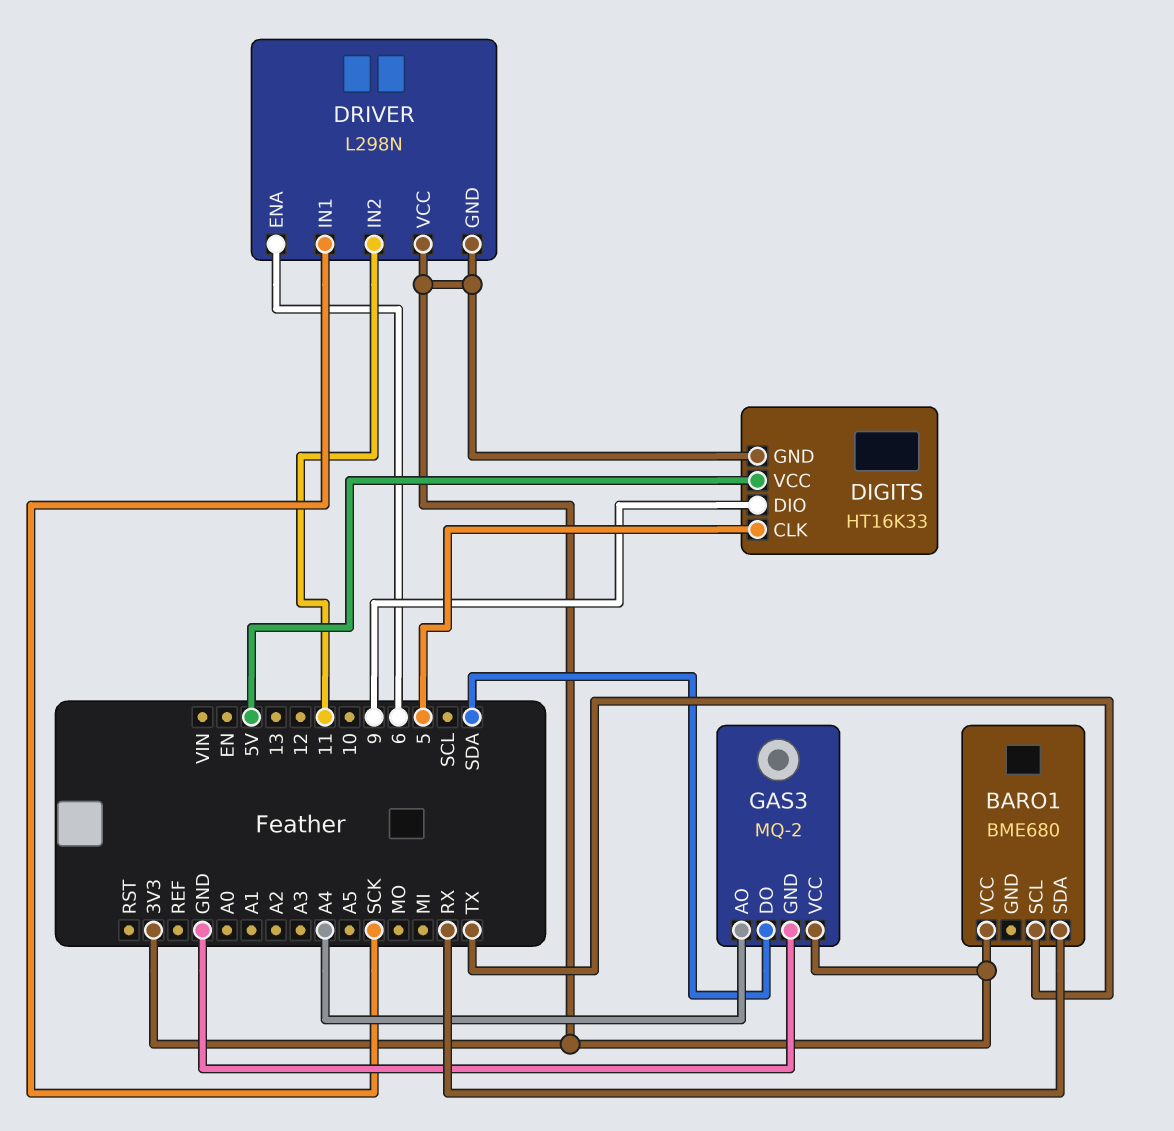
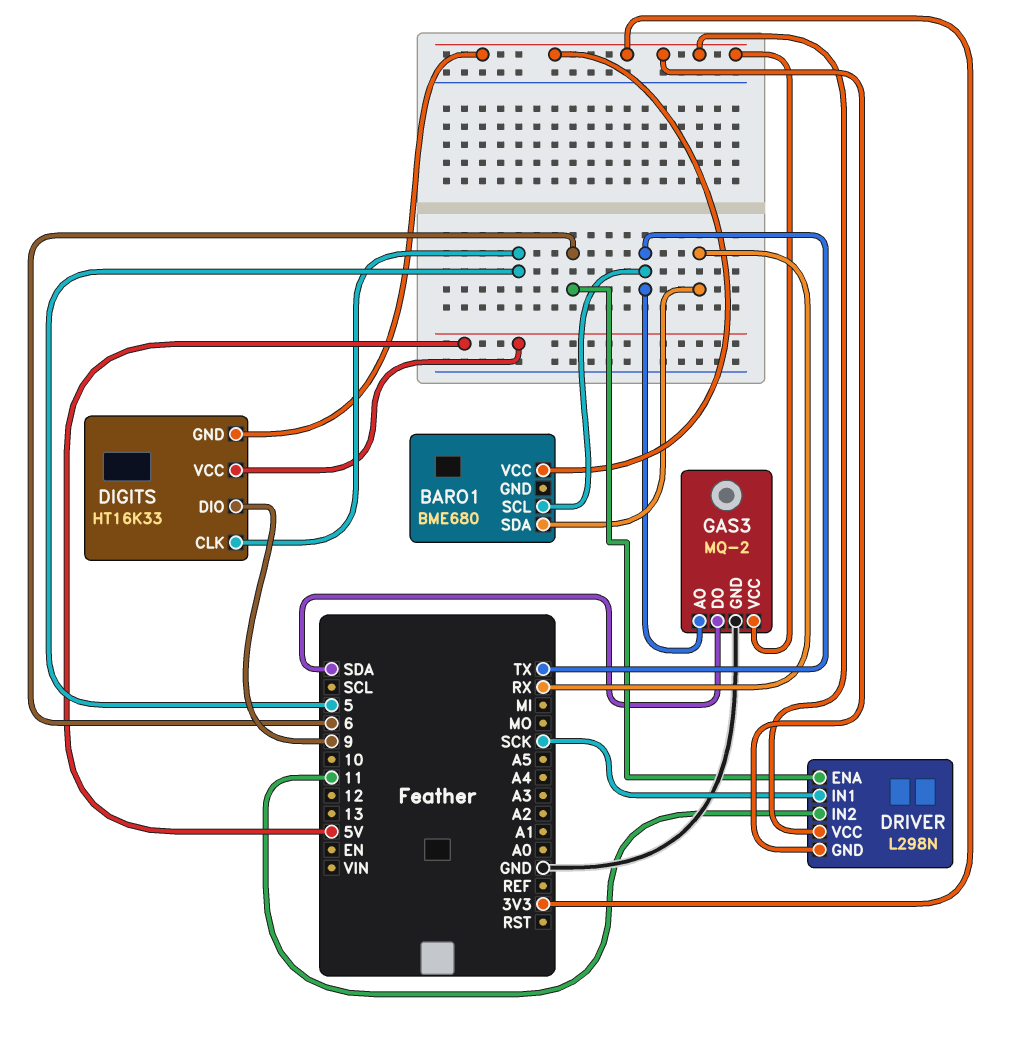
GAS3 pin AO: A4 -> TX

